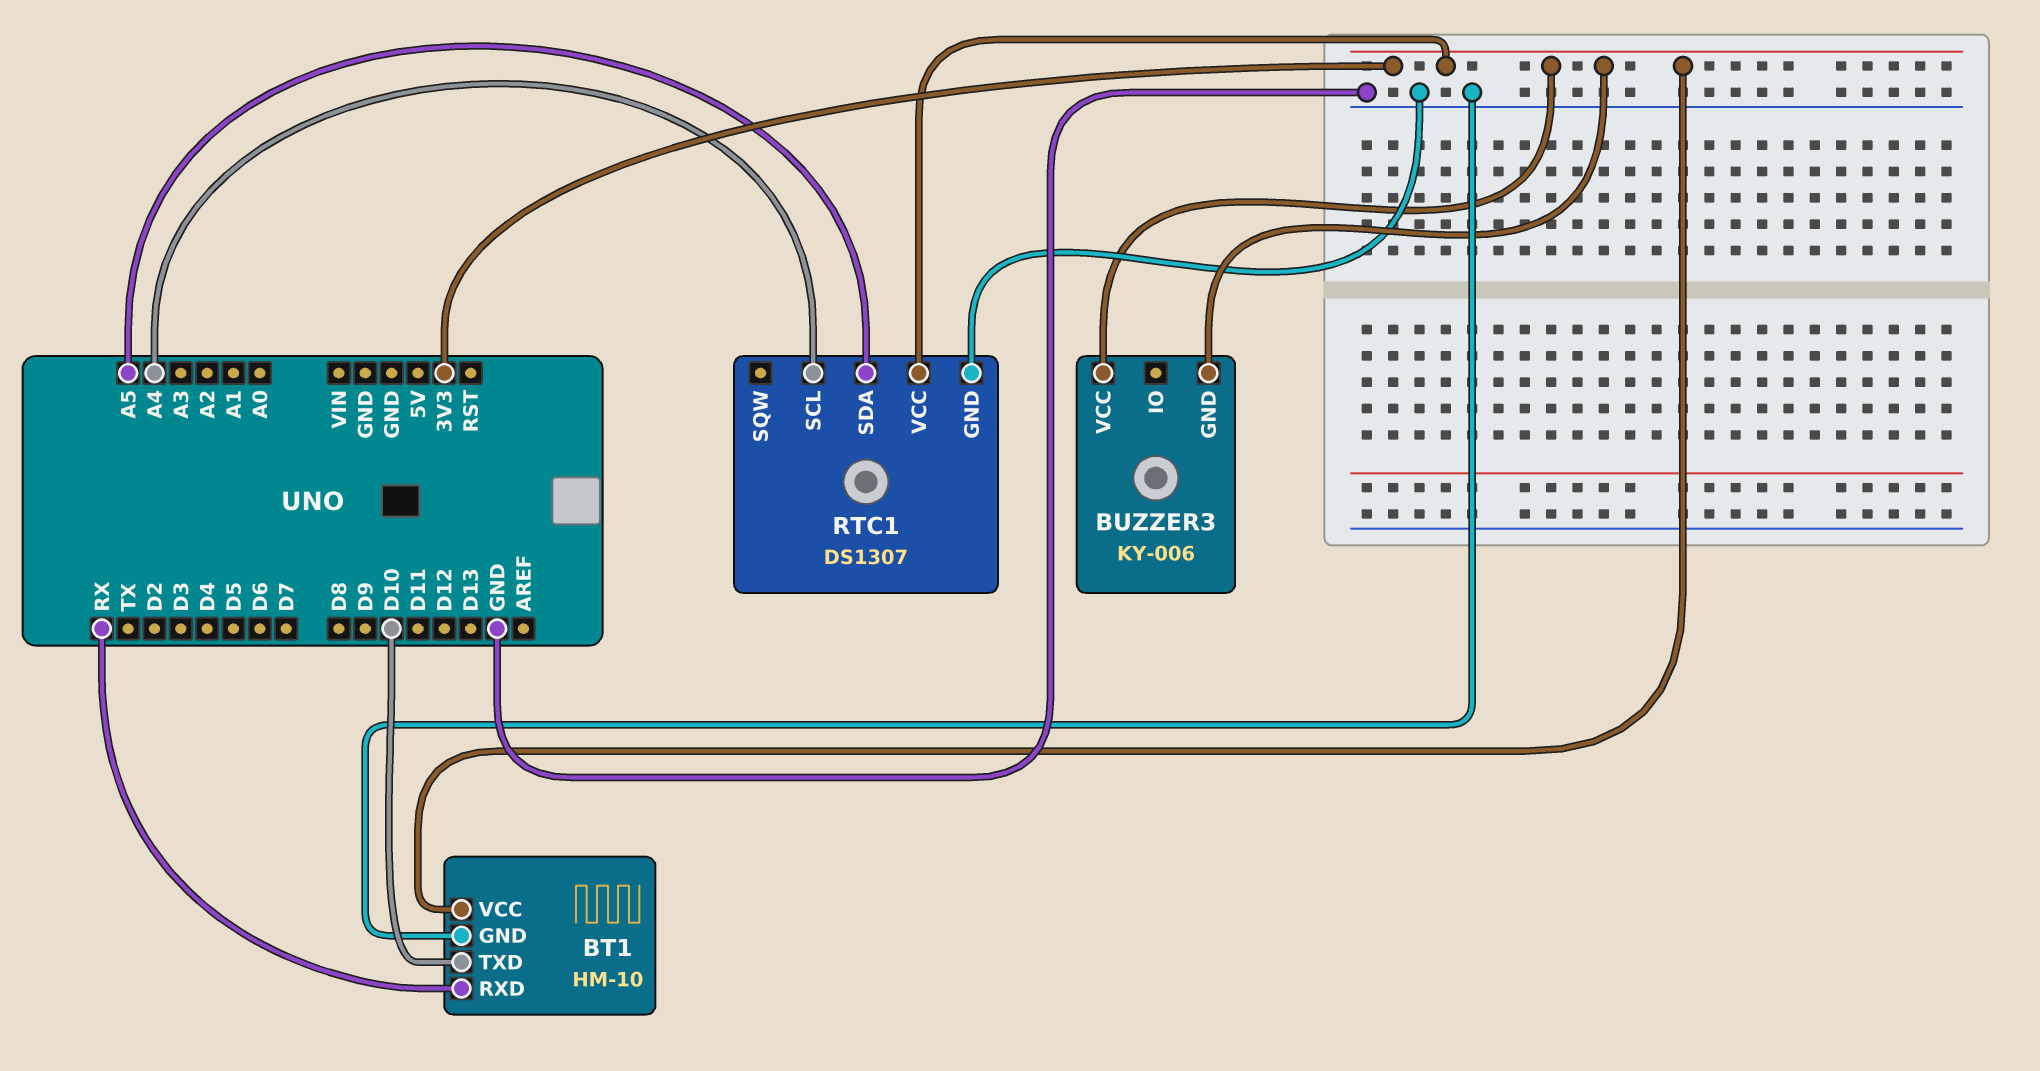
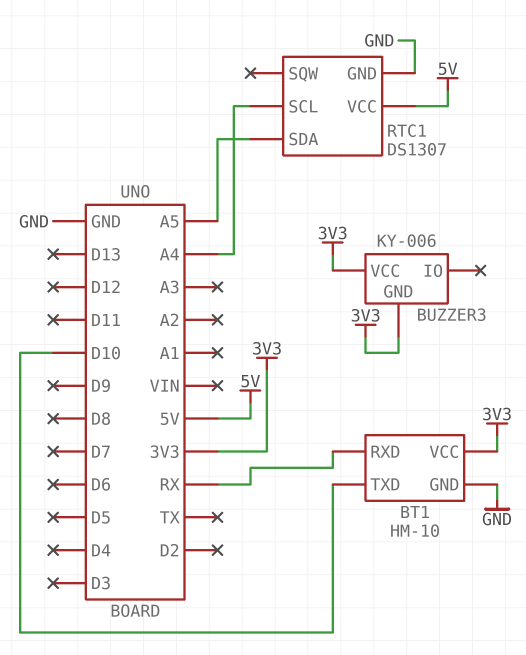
RTC1 pin VCC: 3V3 -> 5V

